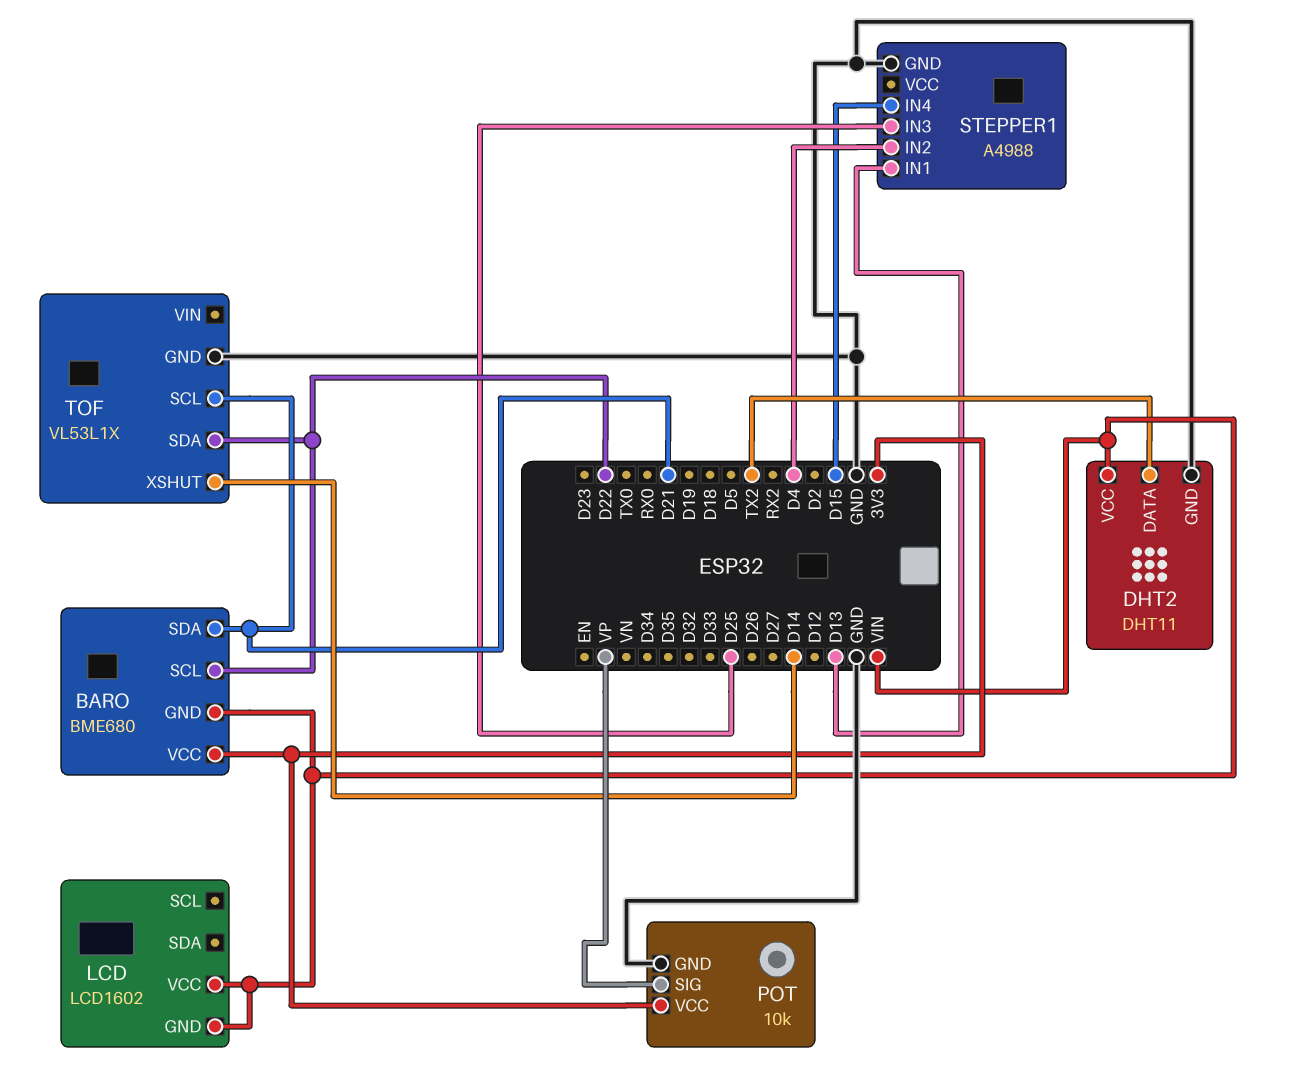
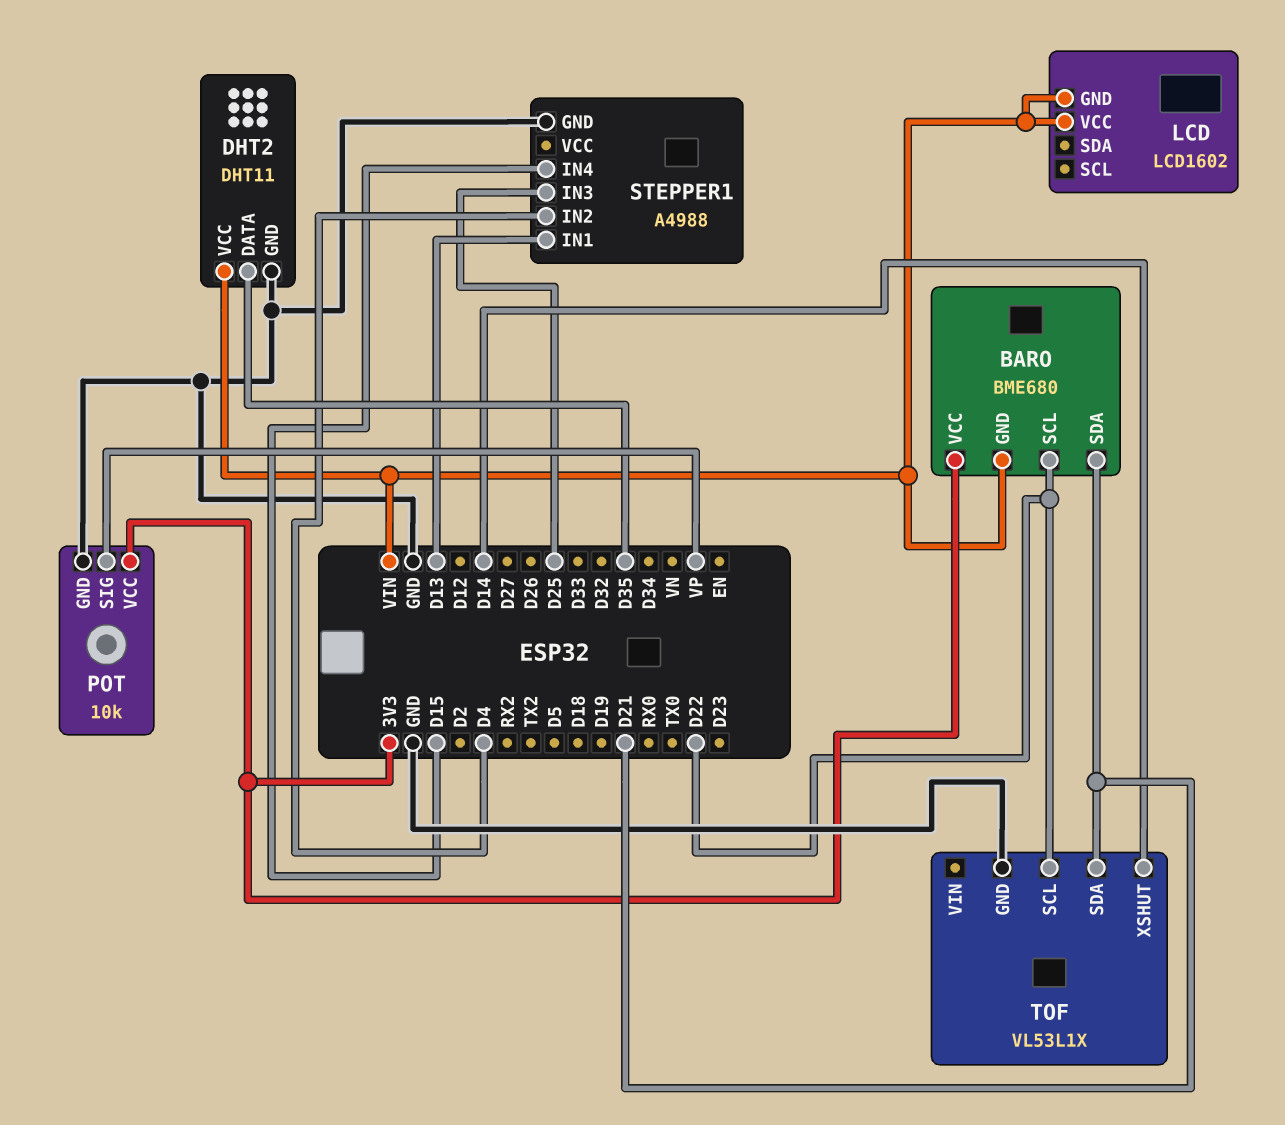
DHT2 pin DATA: TX2 -> D35
TOF pin SCL: D21 -> D22
TOF pin SDA: D22 -> D21

